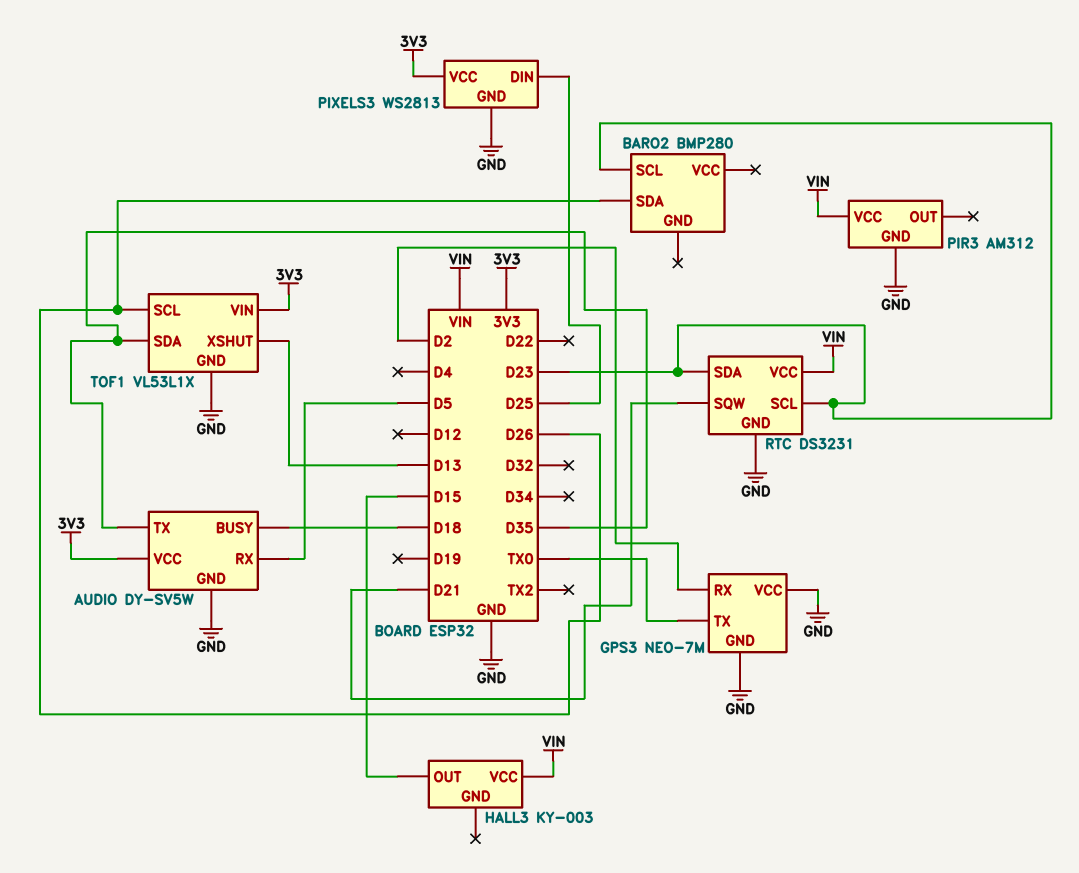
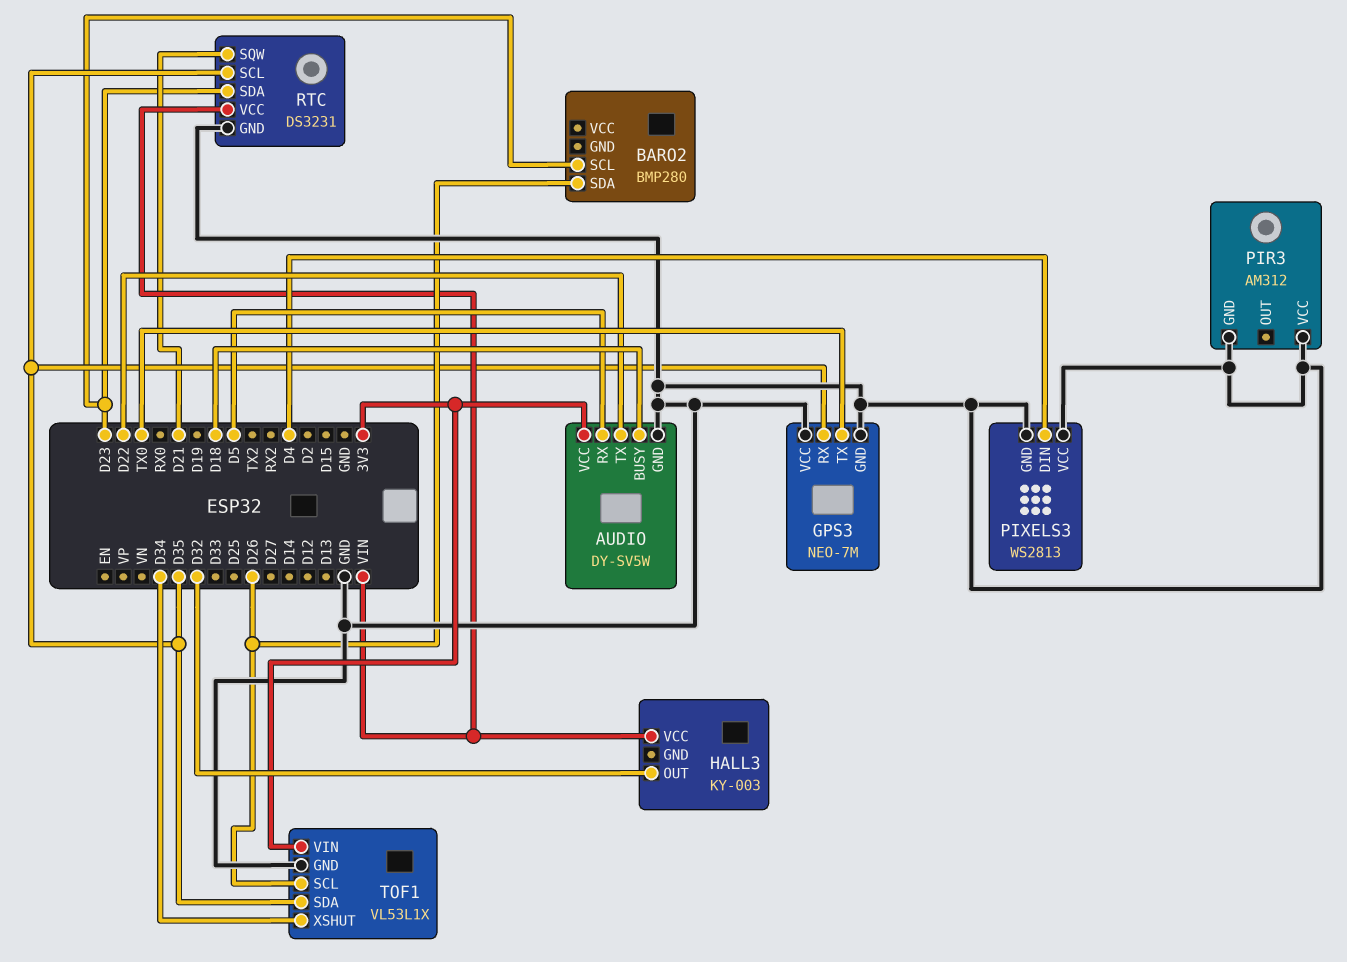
AUDIO pin TX: D35 -> D22
GPS3 pin RX: D2 -> D35
HALL3 pin OUT: D15 -> D32
PIR3 pin VCC: VIN -> GND
PIXELS3 pin DIN: D25 -> D4
PIXELS3 pin VCC: 3V3 -> GND
RTC pin SCL: D23 -> D35
TOF1 pin XSHUT: D13 -> D34

